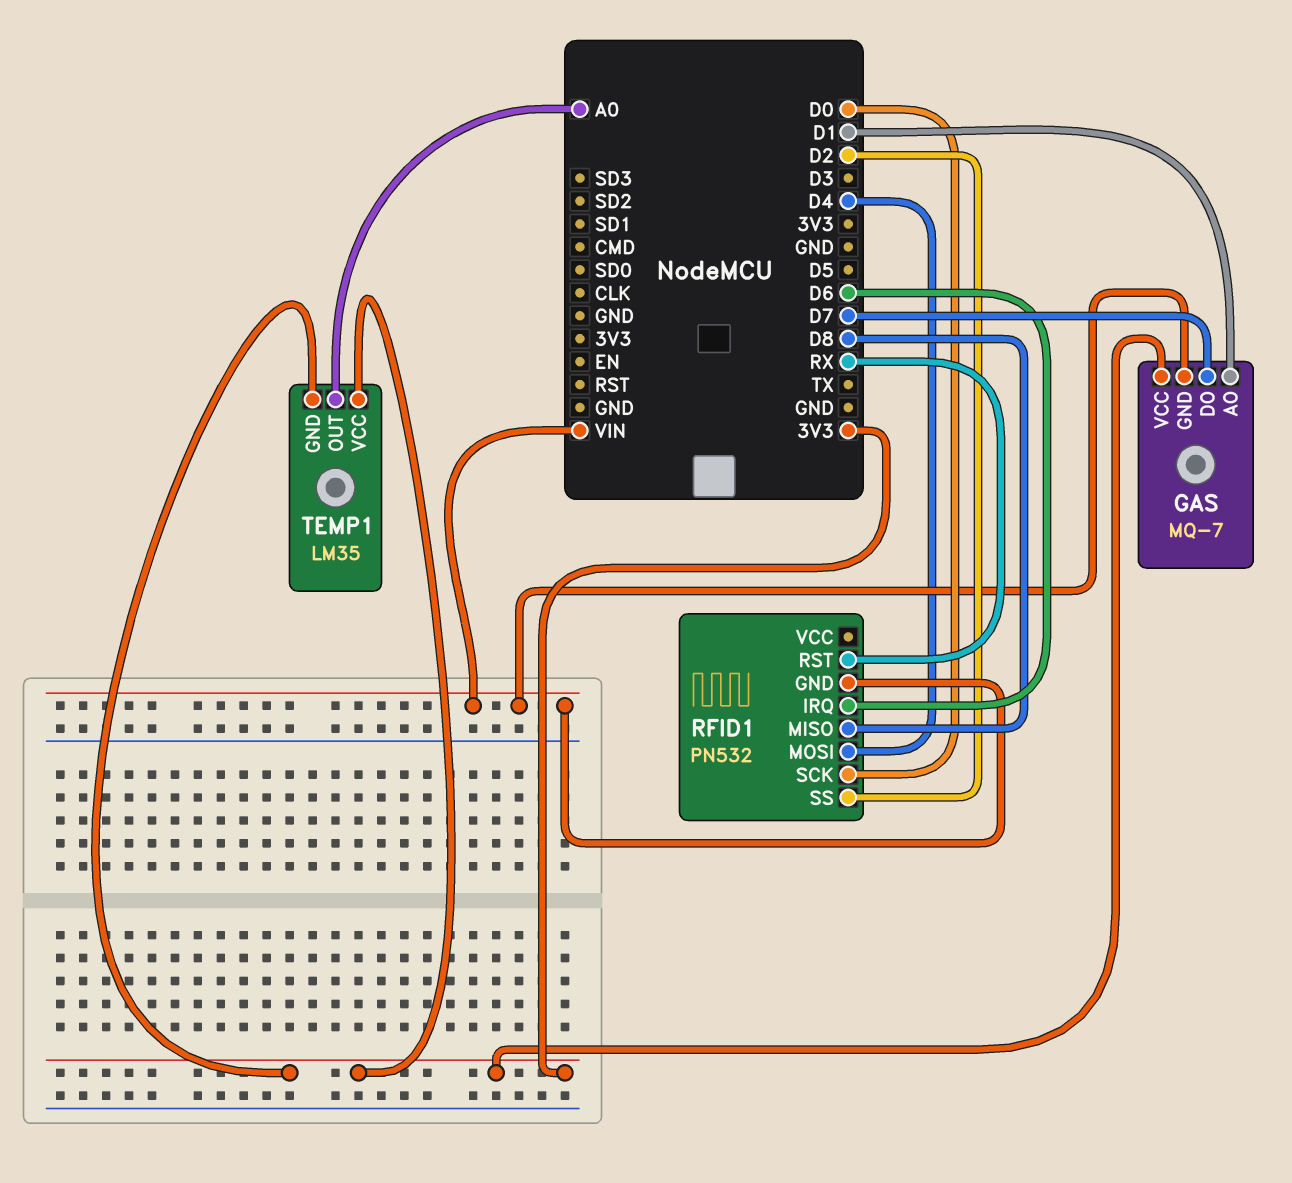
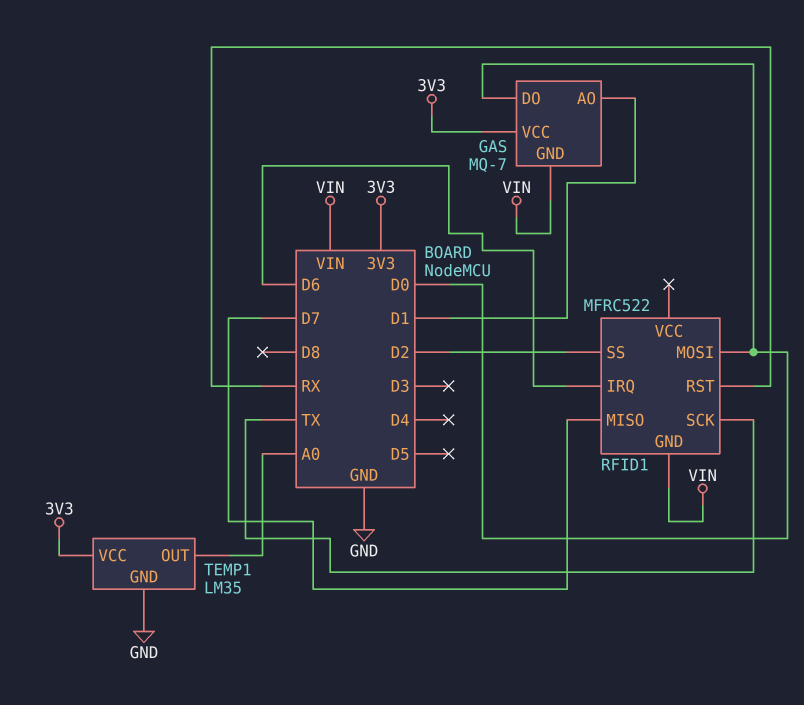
GAS pin DO: D7 -> D0
RFID1: PN532 -> MFRC522
RFID1 pin MISO: D8 -> D7
RFID1 pin MOSI: D4 -> D0
RFID1 pin SCK: D0 -> TX
TEMP1 pin GND: 3V3 -> GND

